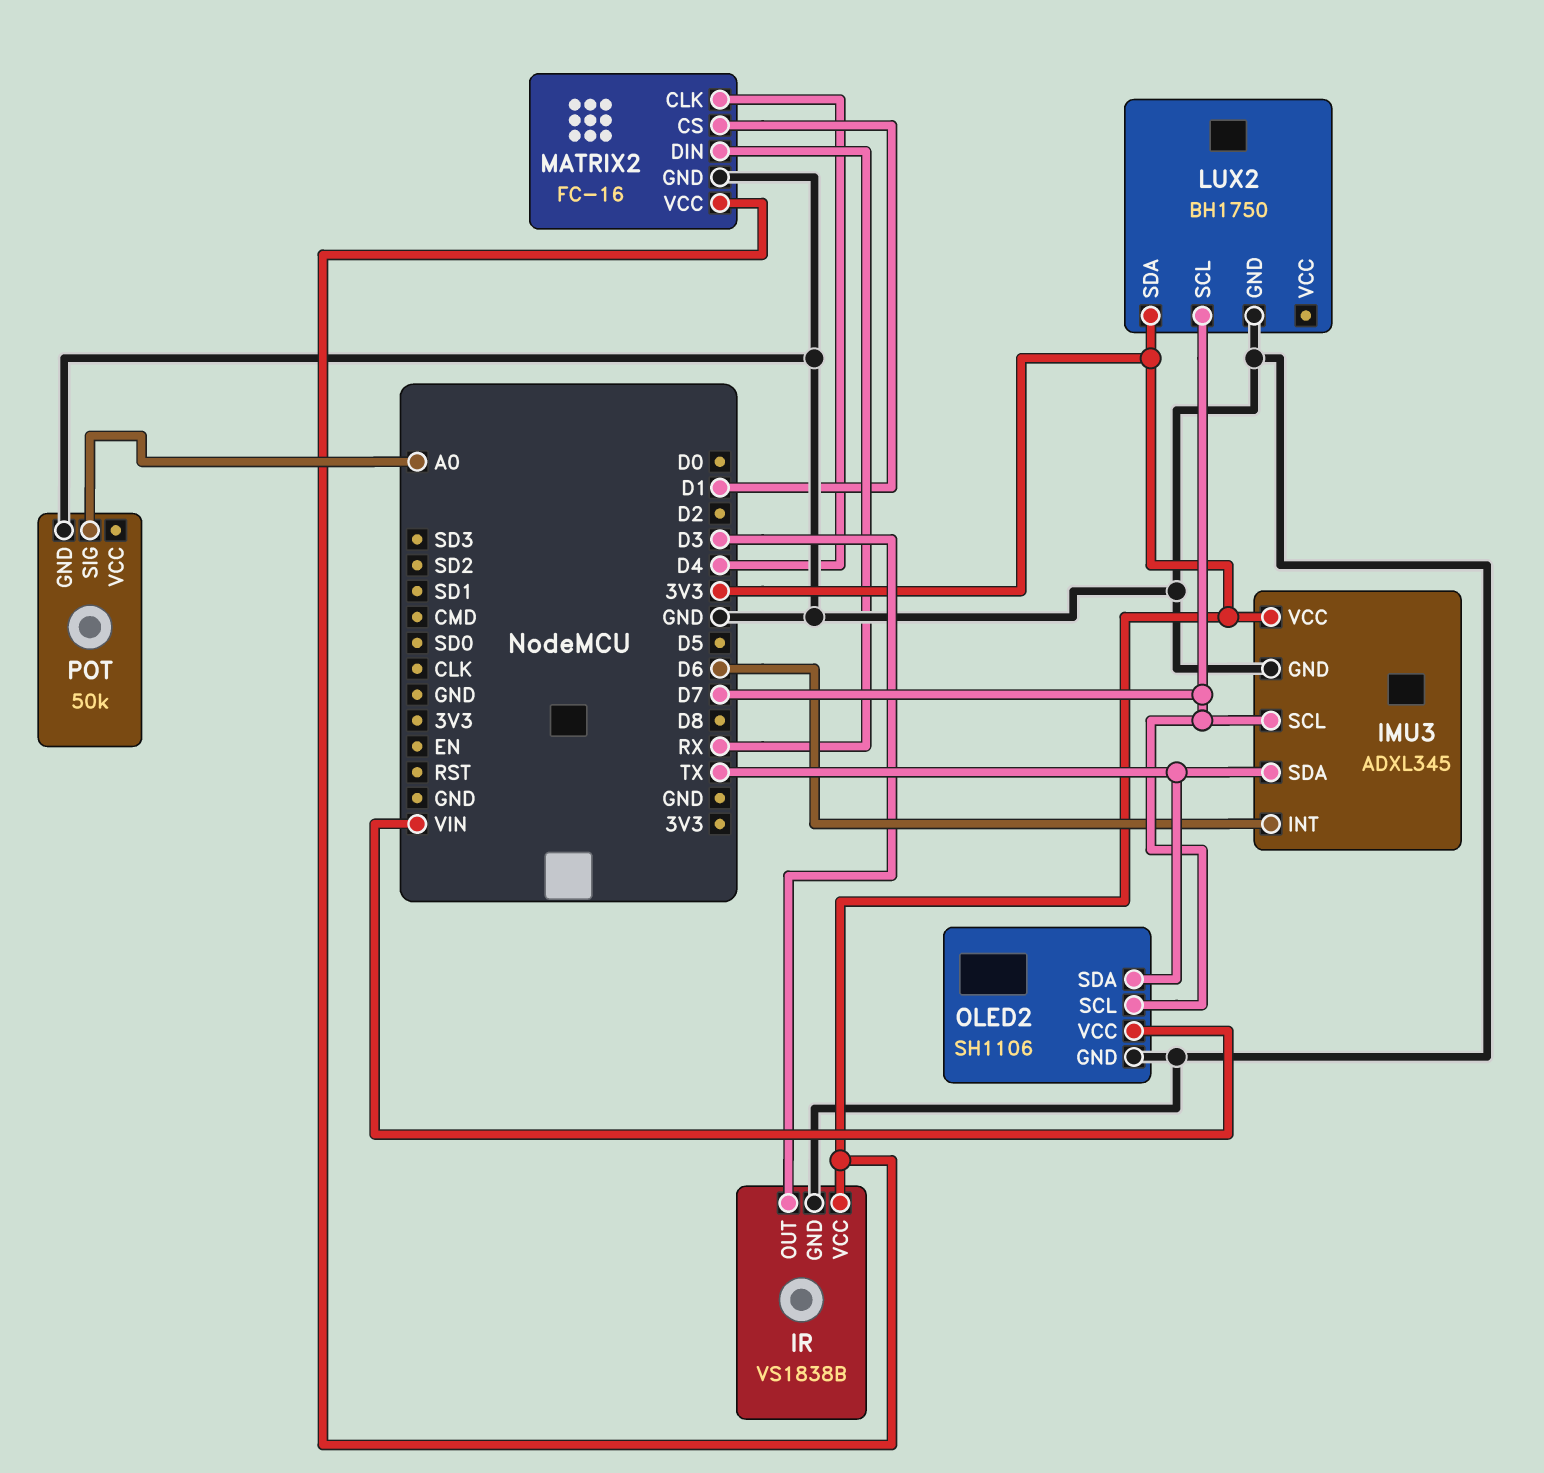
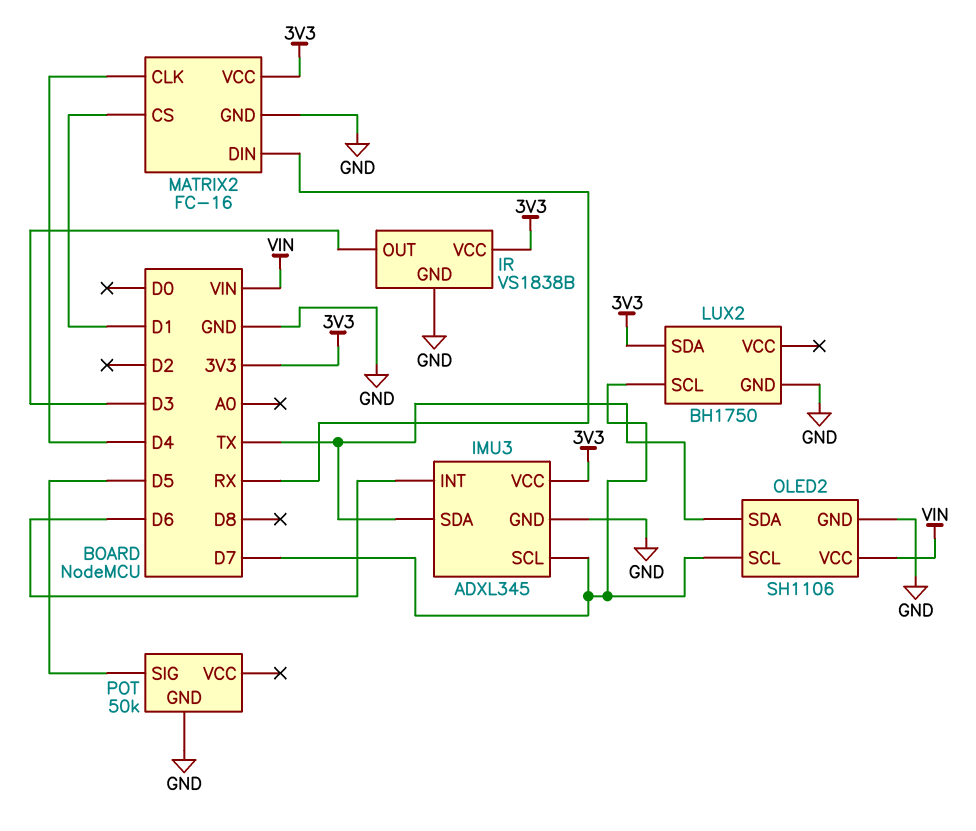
POT pin SIG: A0 -> D5

